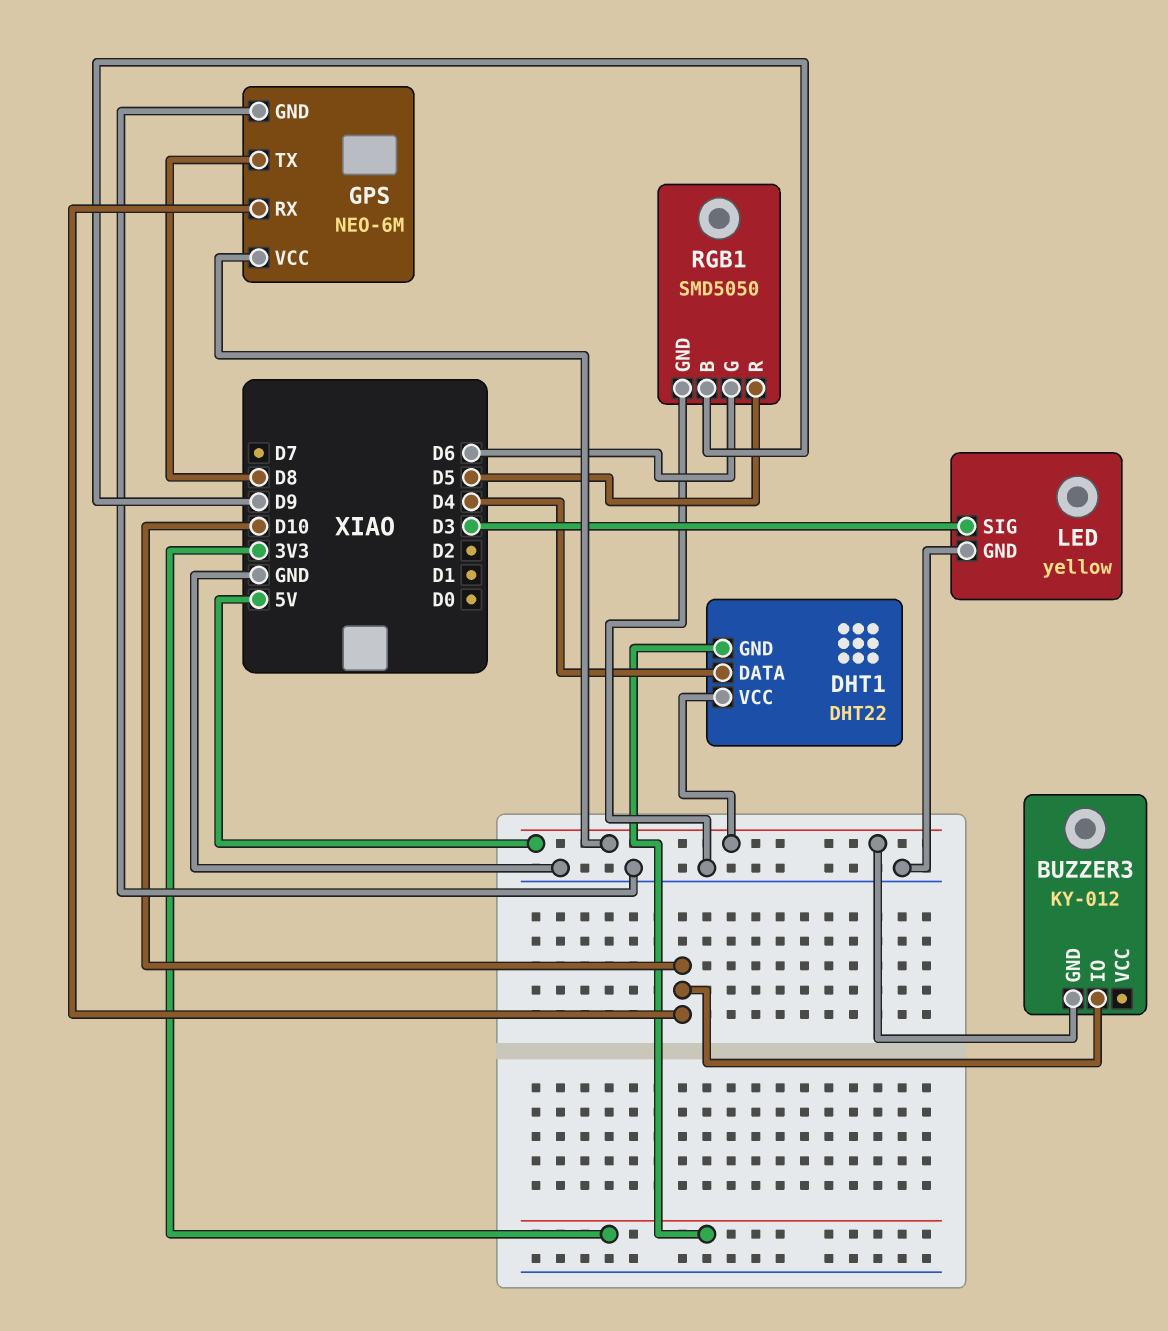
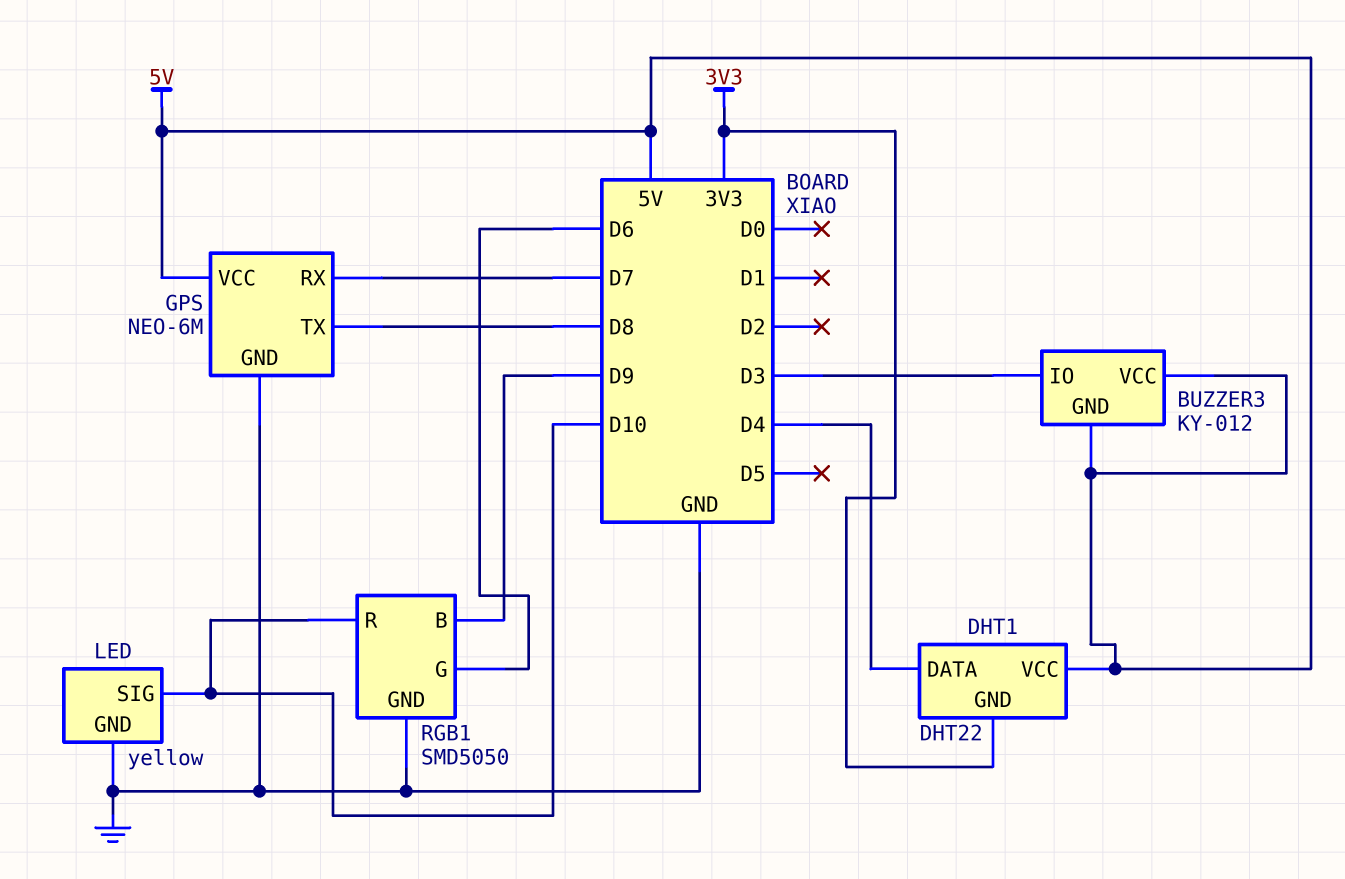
BUZZER3 pin IO: D10 -> D3
BUZZER3 pin VCC: none -> 5V
GPS pin RX: D10 -> D7
LED pin SIG: D3 -> D10
RGB1 pin R: D5 -> D10

